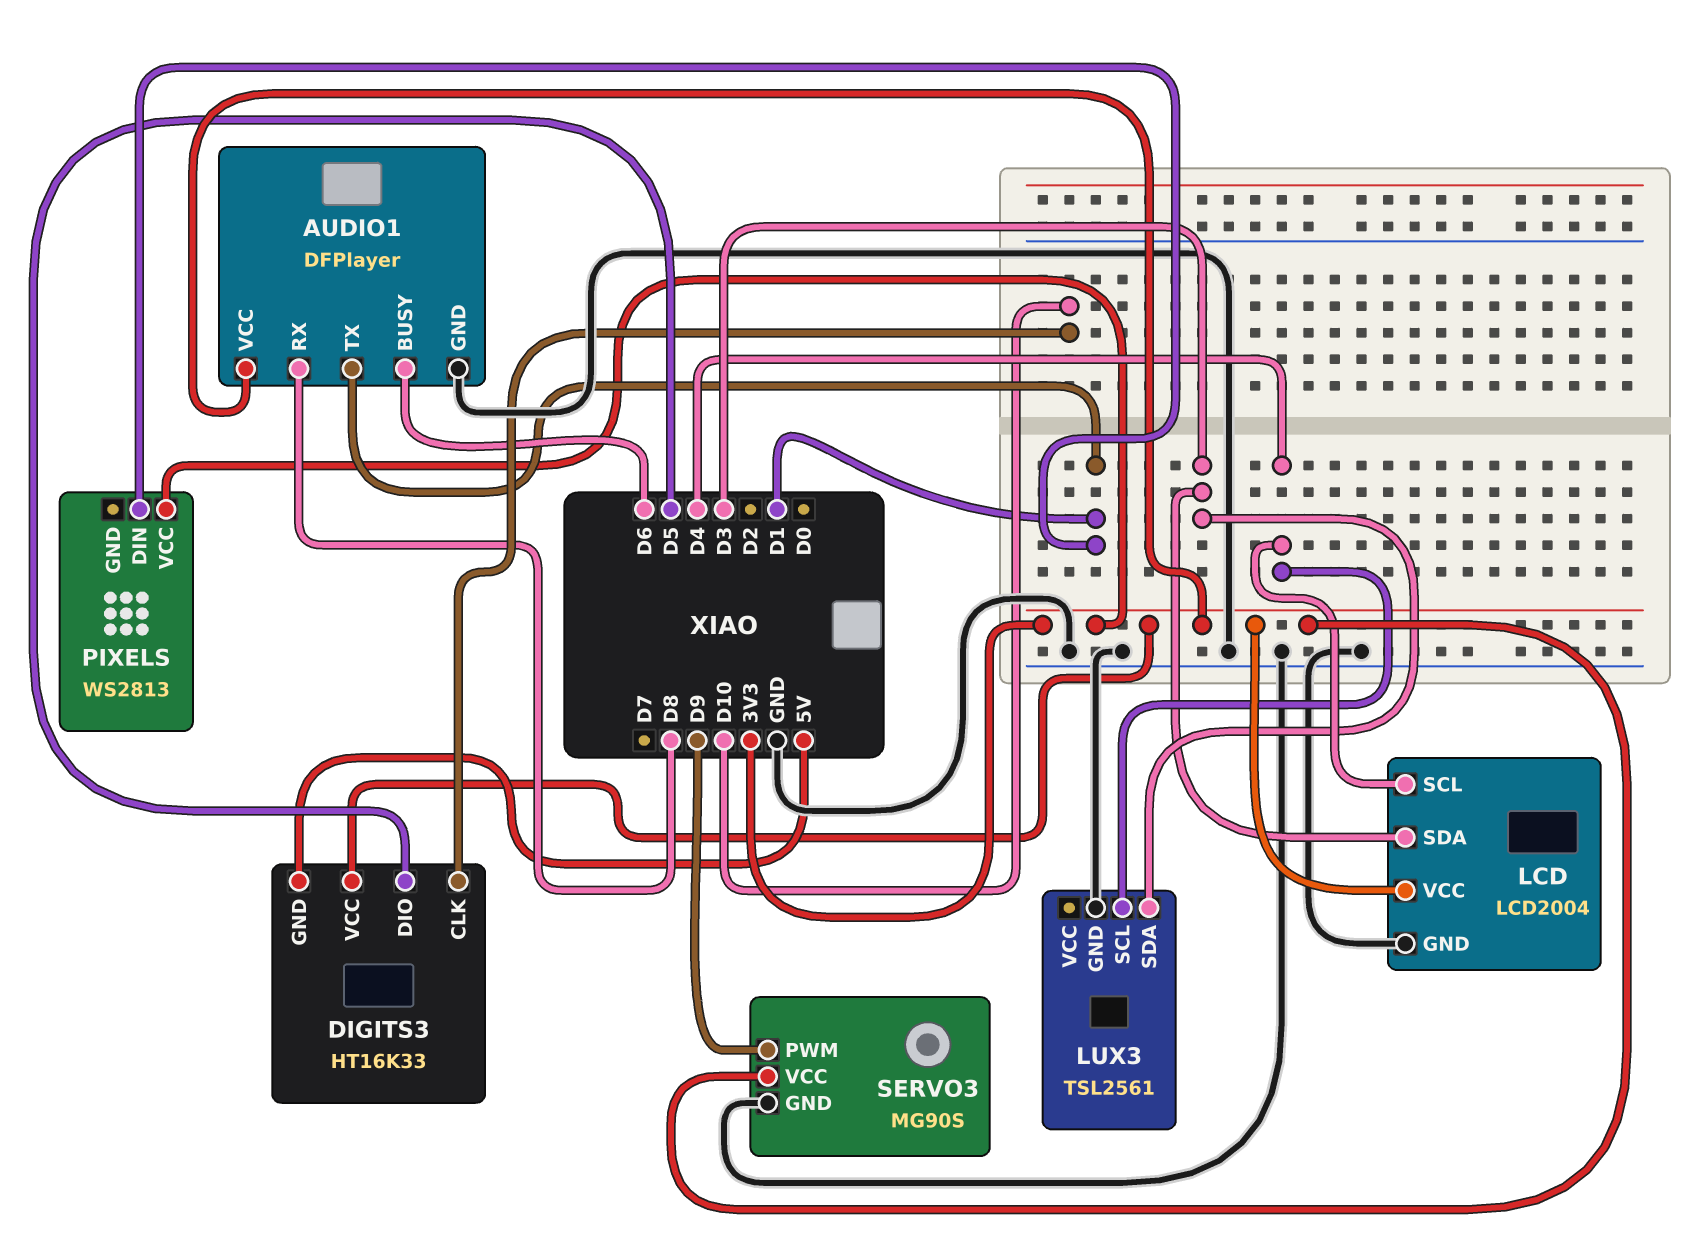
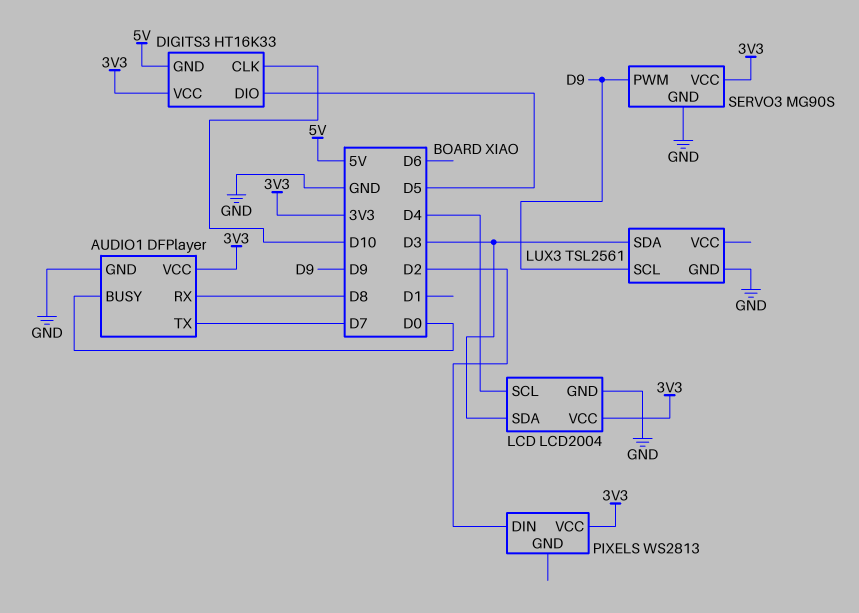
AUDIO1 pin BUSY: D6 -> D0
AUDIO1 pin TX: D1 -> D7
LUX3 pin SCL: D4 -> D9
PIXELS pin DIN: D1 -> D2

